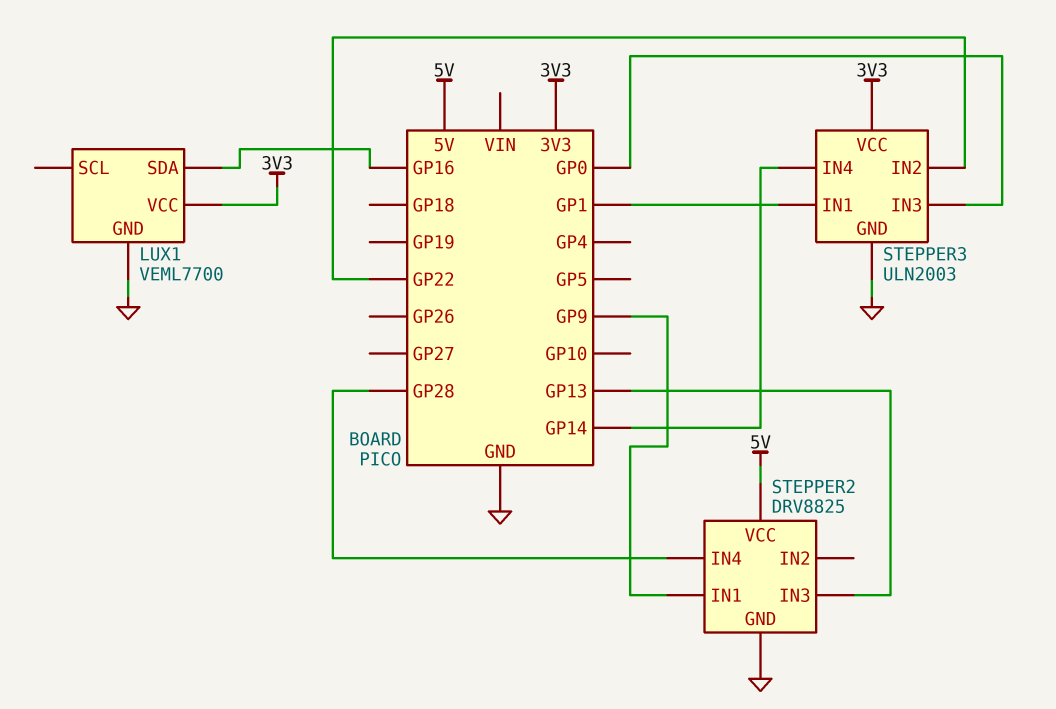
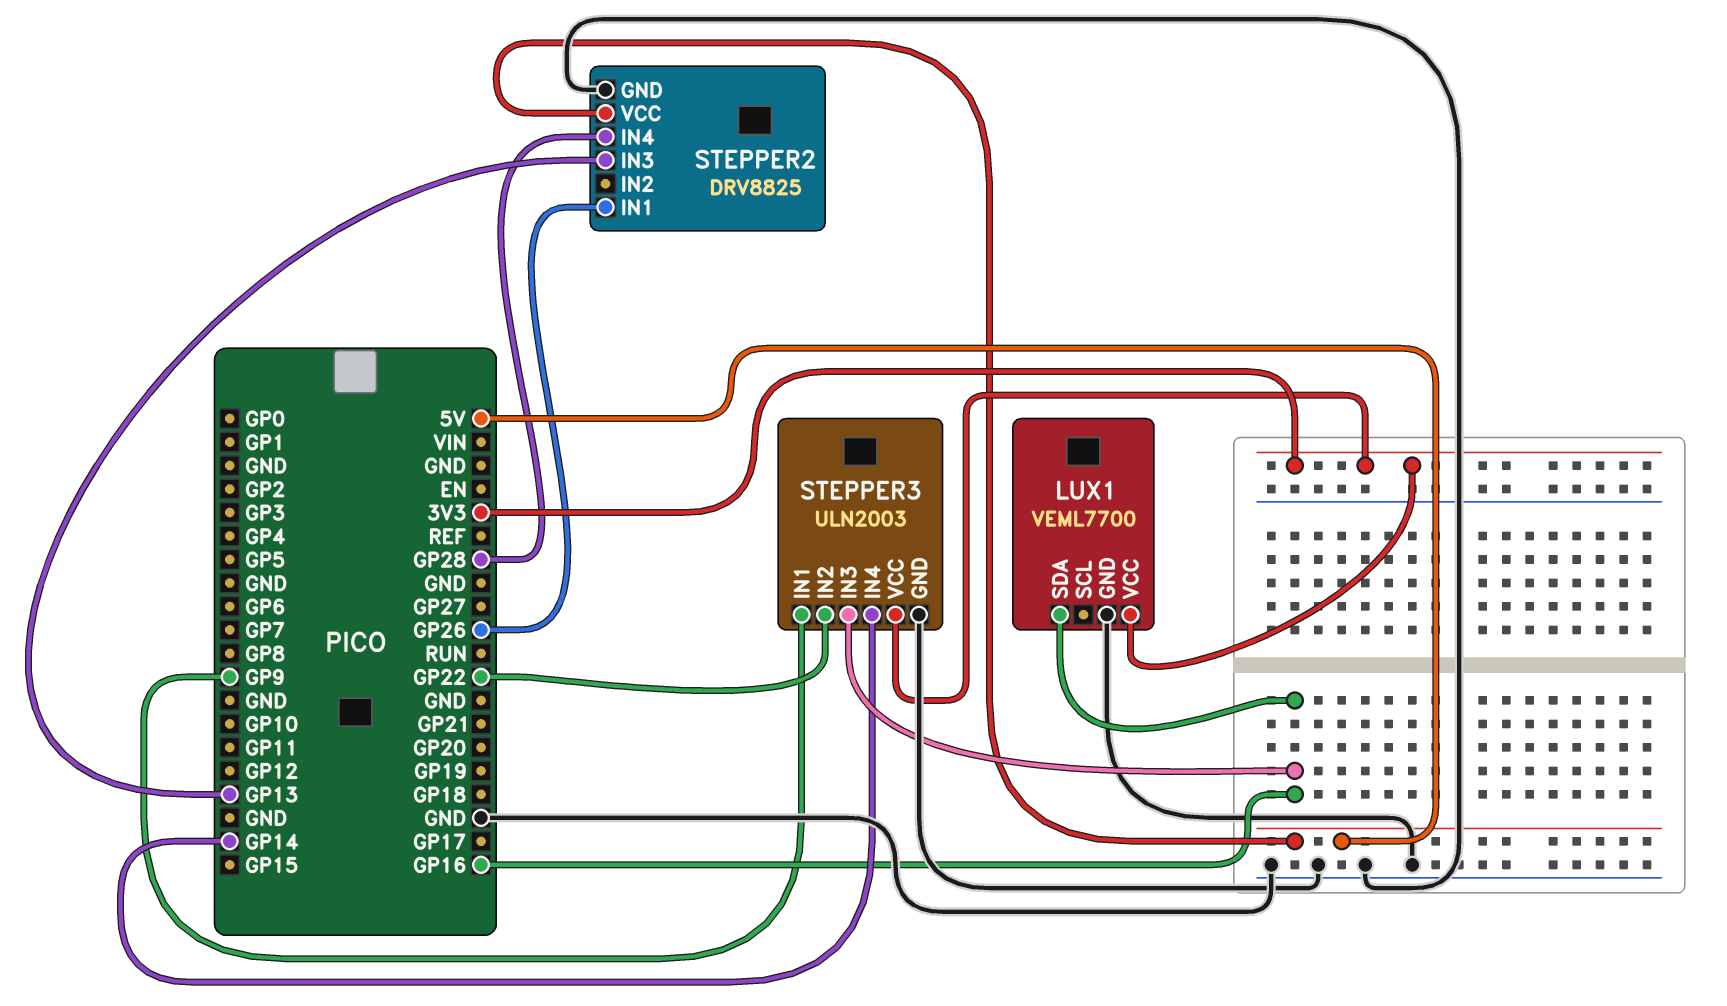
STEPPER2 pin IN1: GP9 -> GP26
STEPPER3 pin IN1: GP1 -> GP9
STEPPER3 pin IN3: GP0 -> GP16

